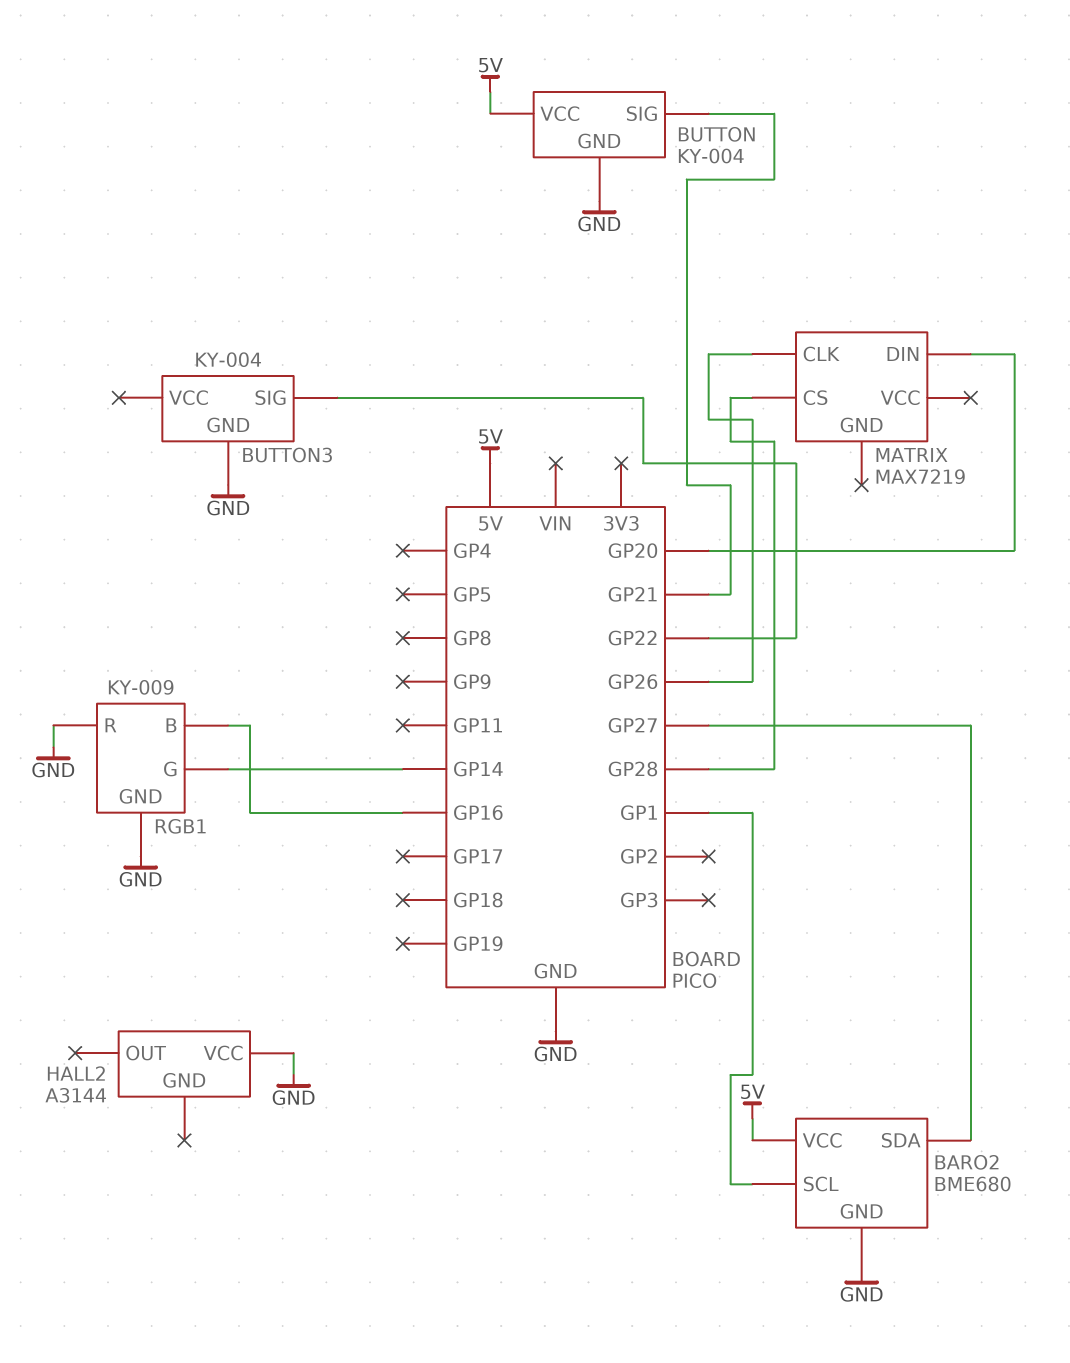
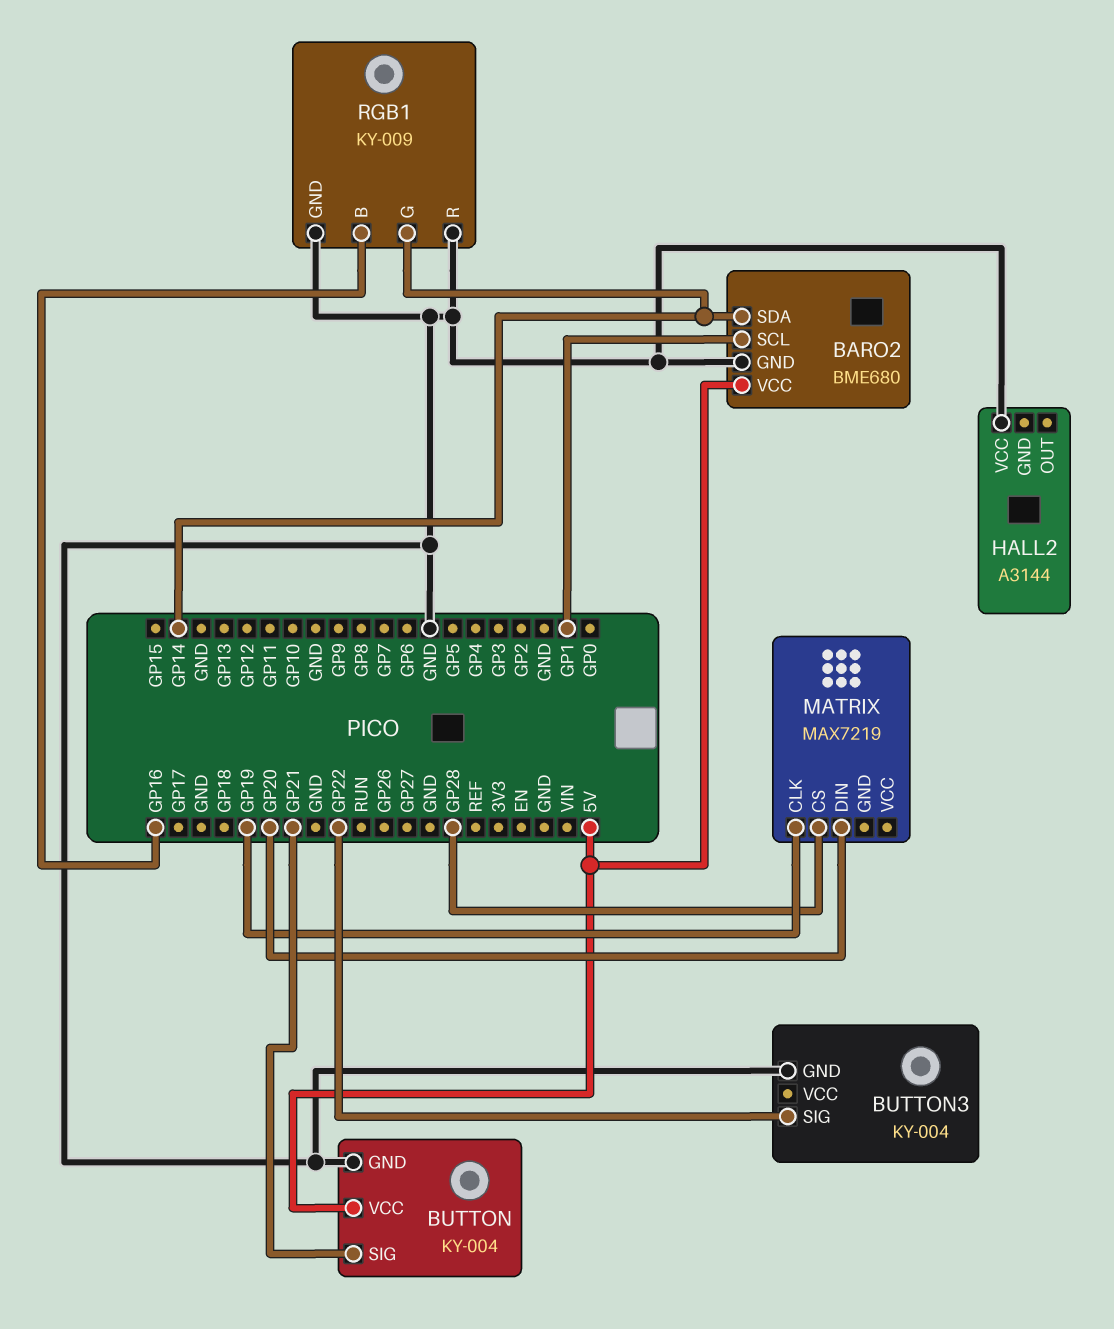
BARO2 pin SDA: GP27 -> GP14
MATRIX pin CLK: GP26 -> GP19

